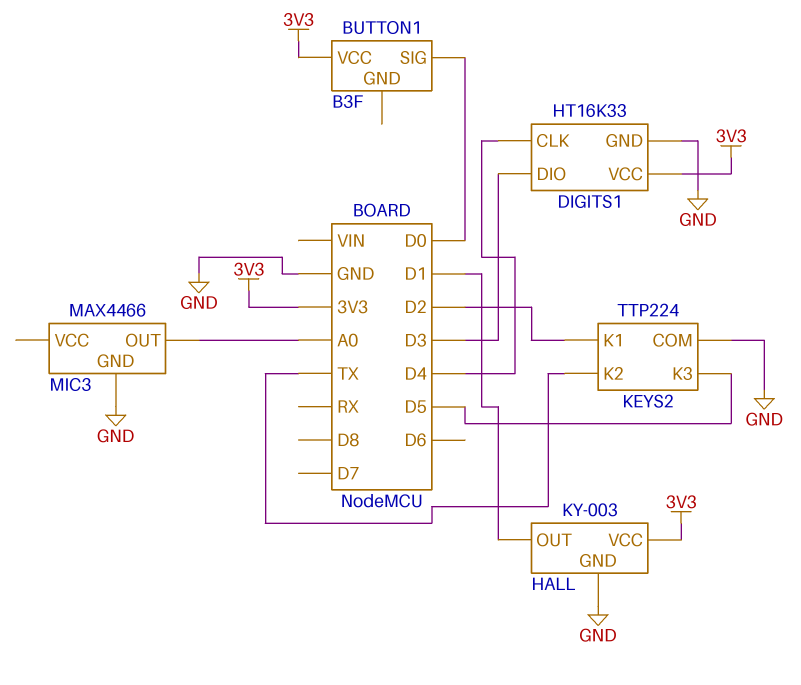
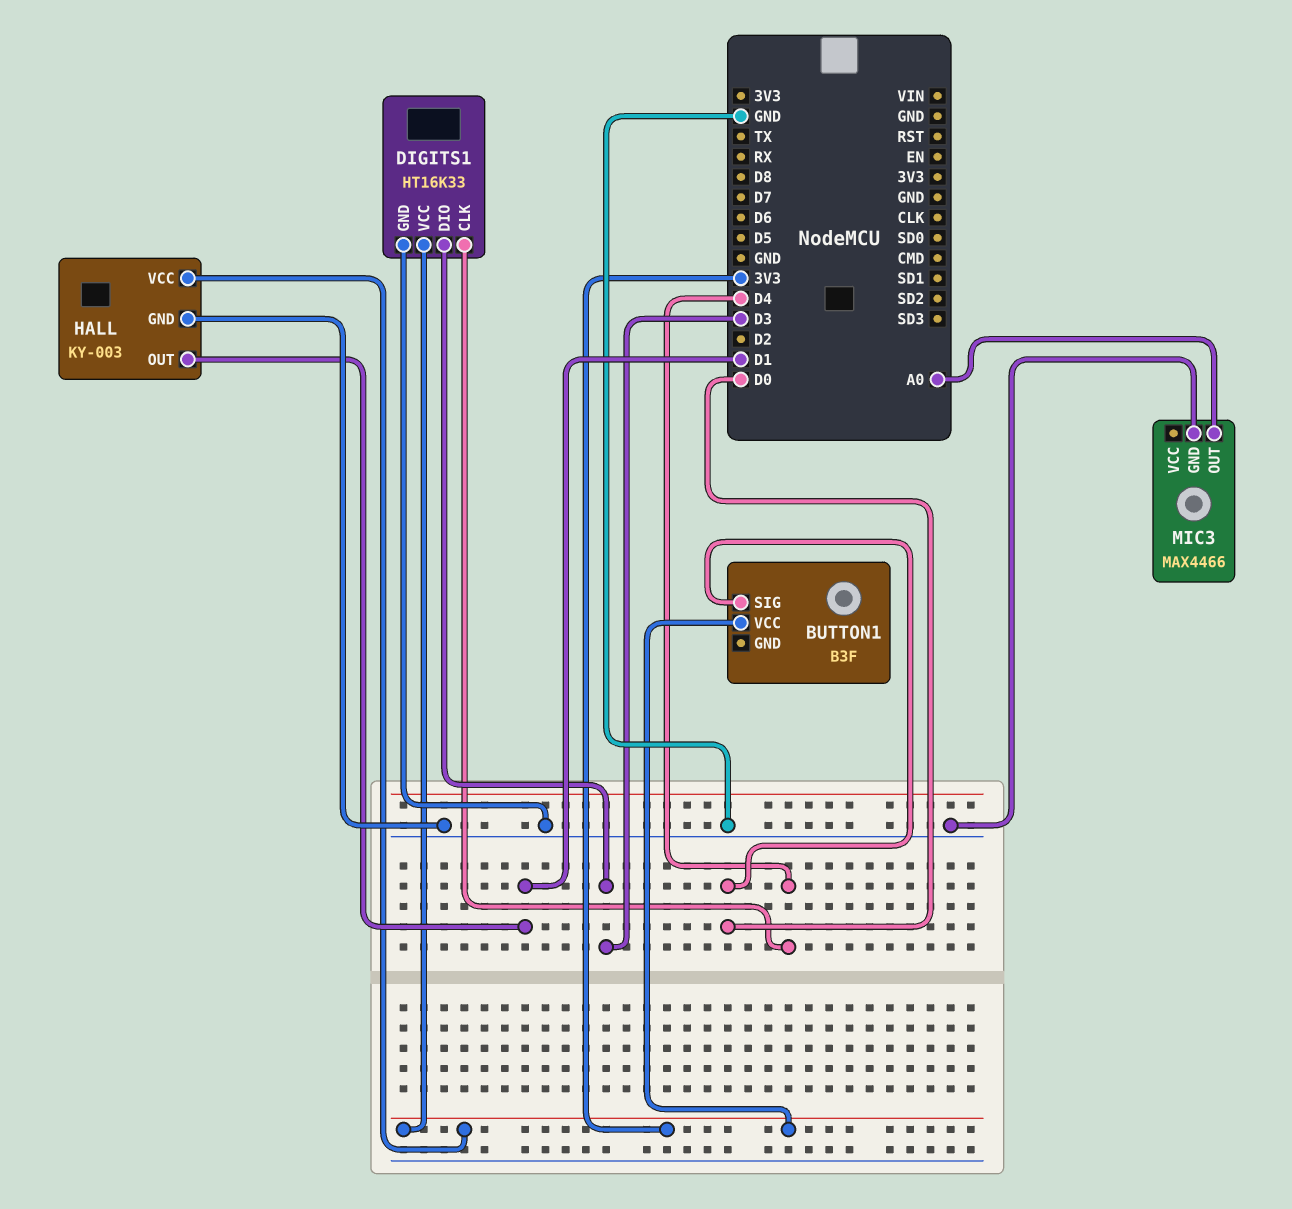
KEYS2: TTP224 -> none
KEYS2 pin COM: GND -> none
KEYS2 pin K1: D2 -> none
KEYS2 pin K2: TX -> none
KEYS2 pin K3: D5 -> none

